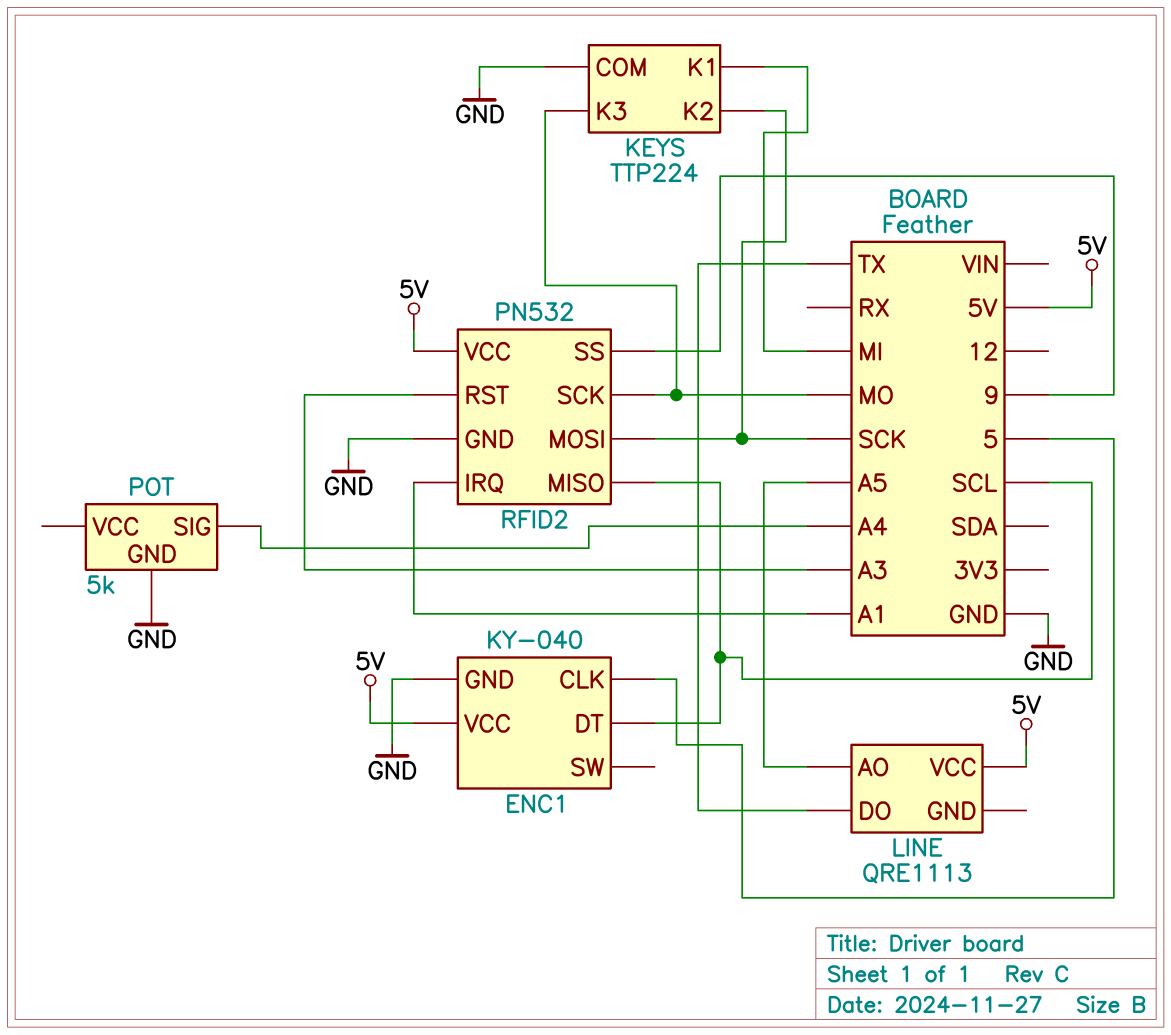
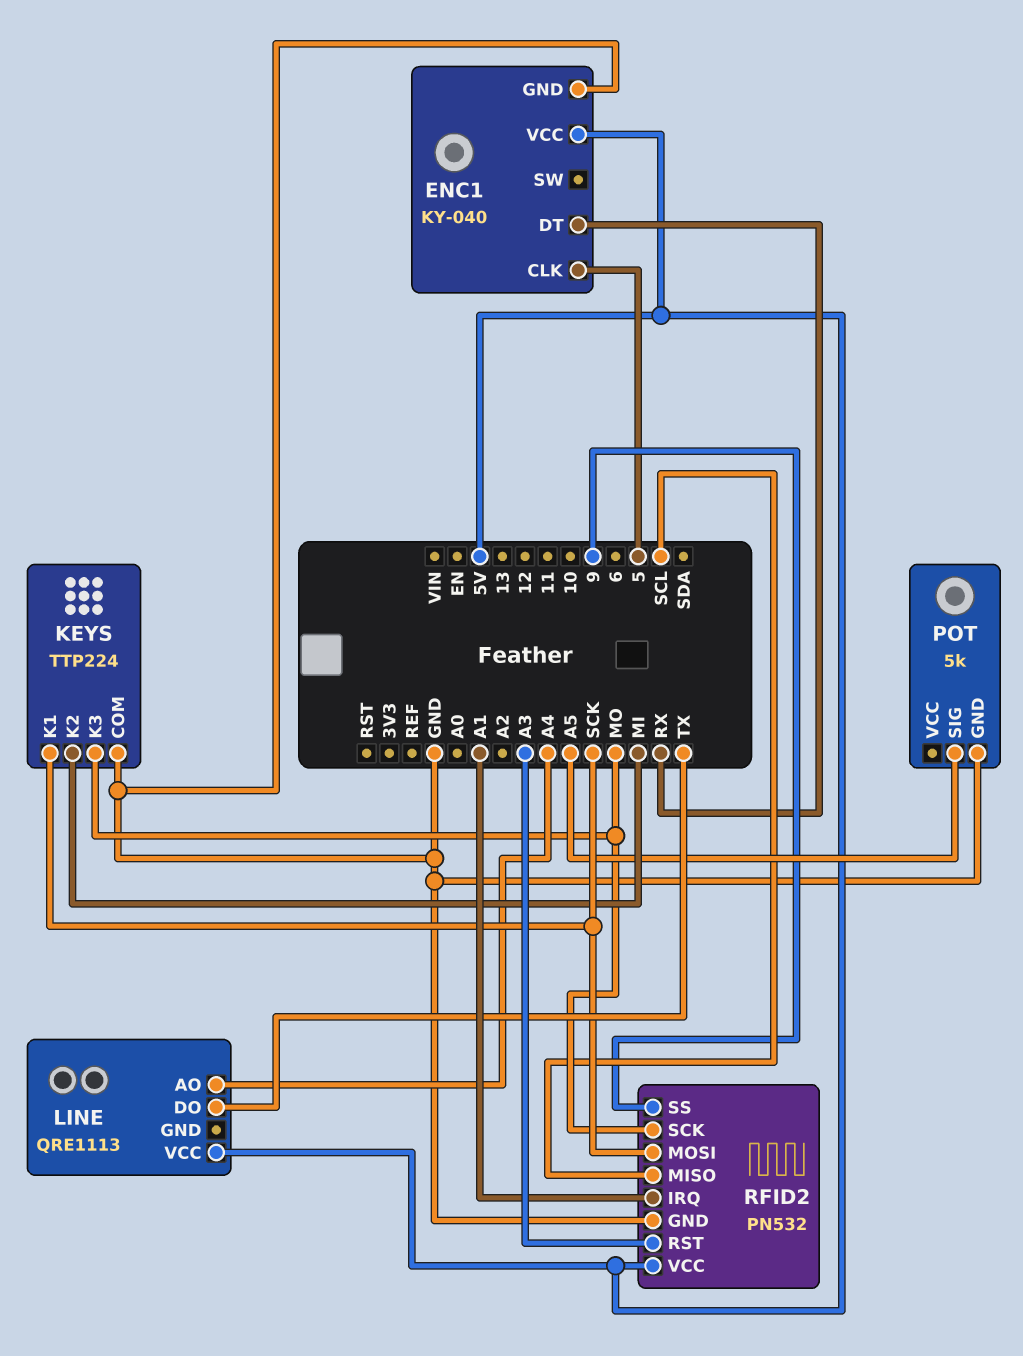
ENC1 pin DT: SCL -> RX
KEYS pin K1: MI -> SCK
KEYS pin K2: SCK -> MI
LINE pin AO: A5 -> A4
POT pin SIG: A4 -> A5

